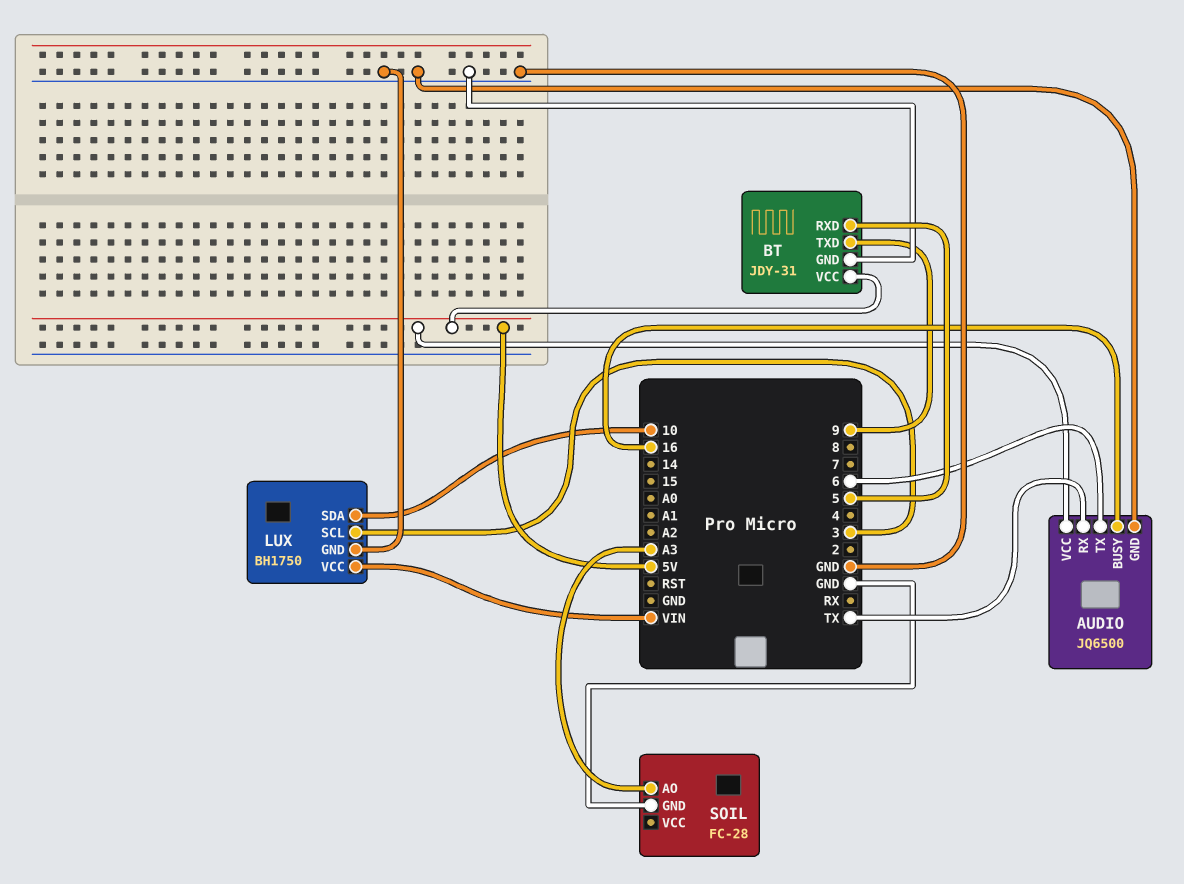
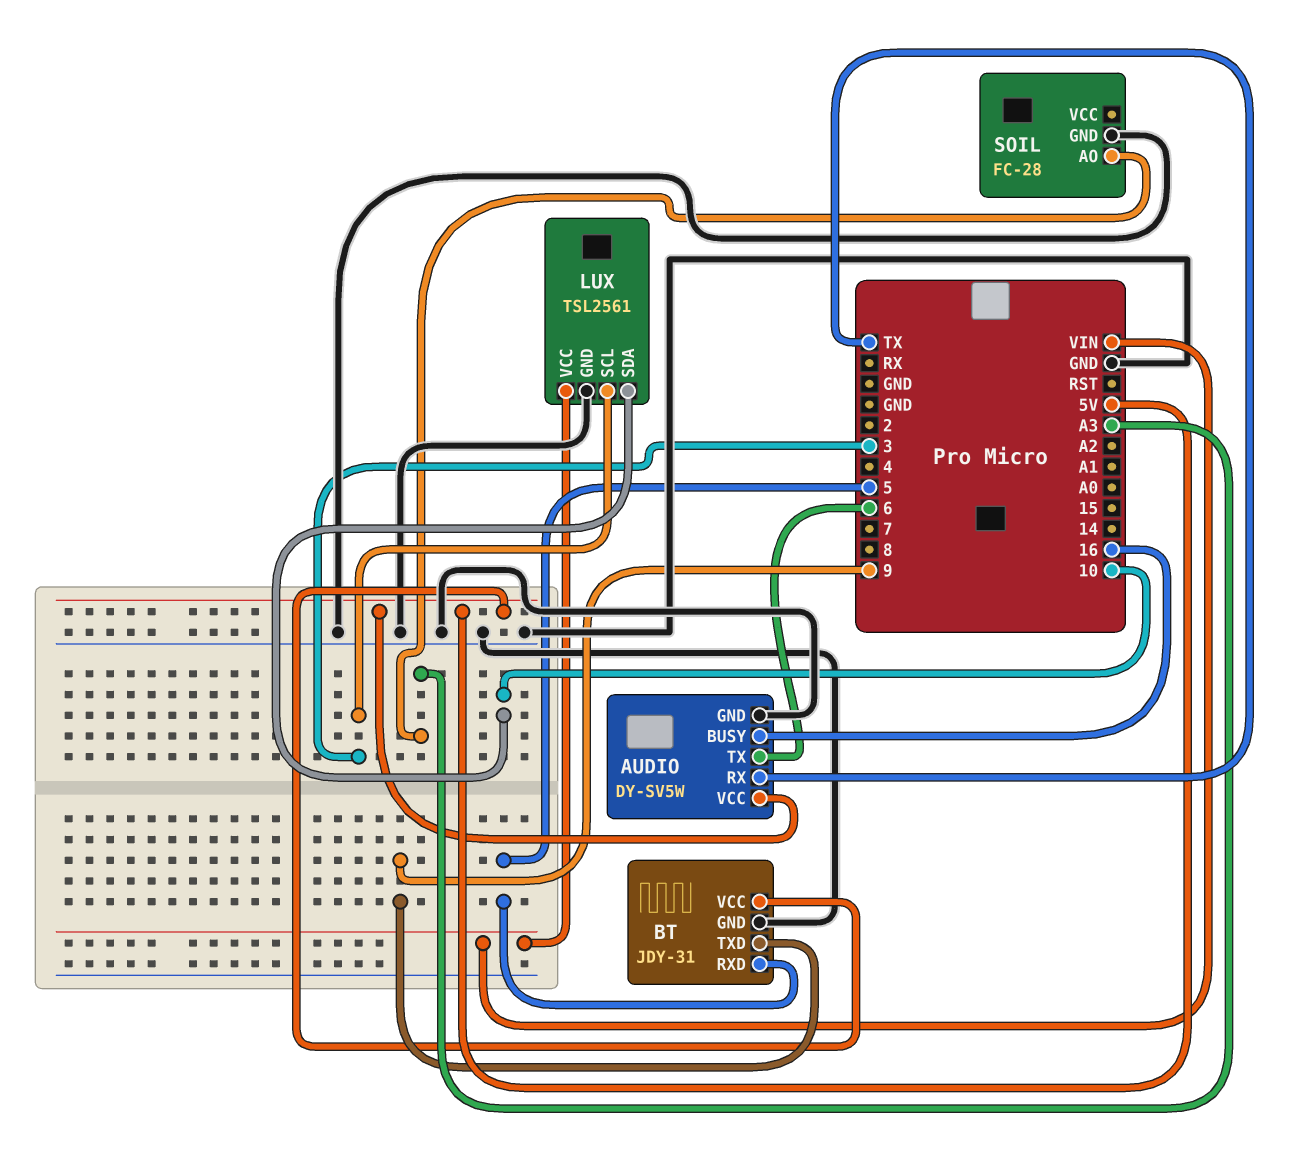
AUDIO: JQ6500 -> DY-SV5W
LUX: BH1750 -> TSL2561

